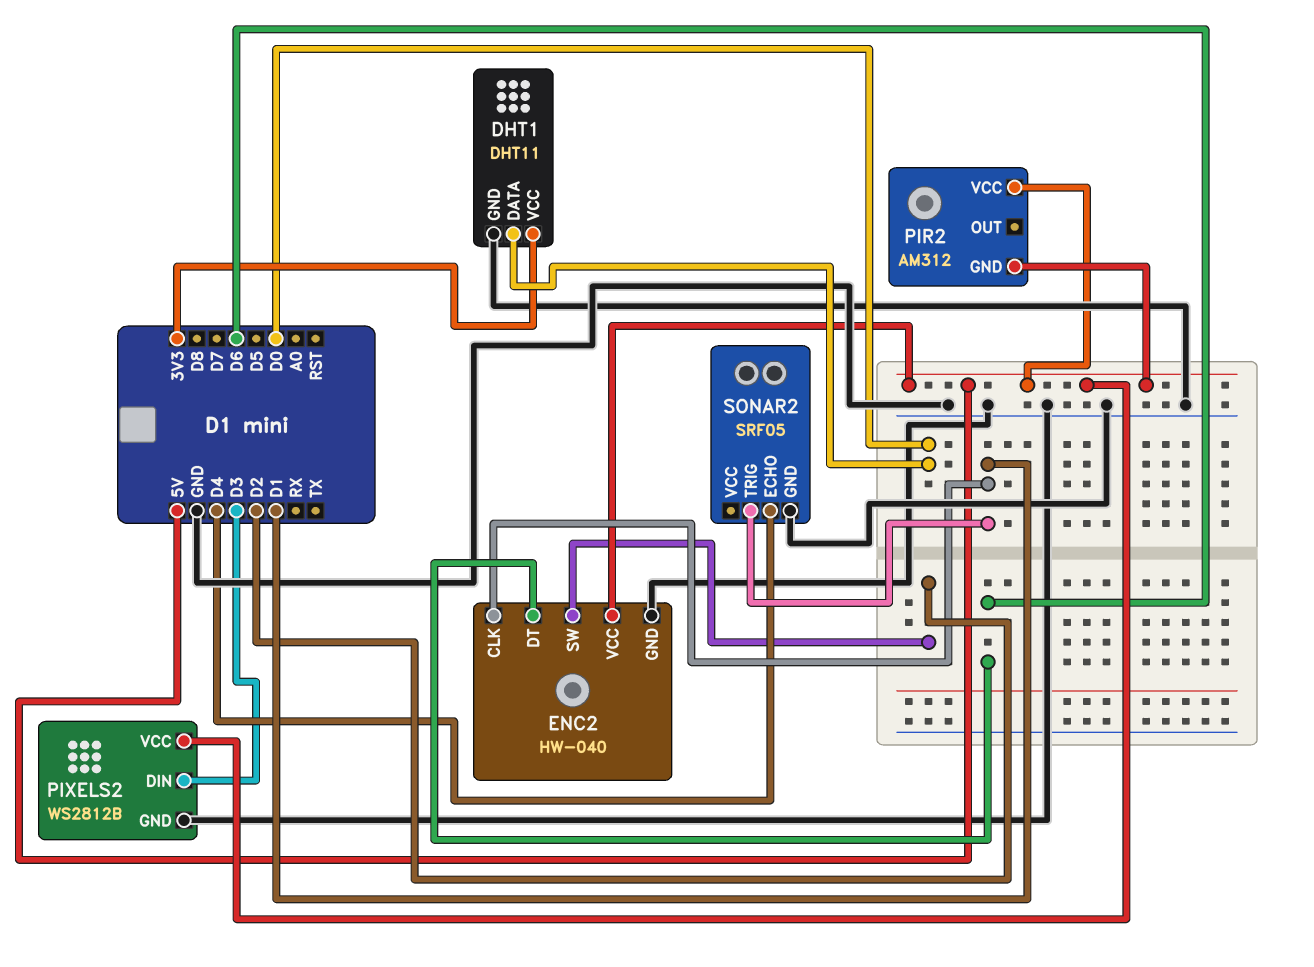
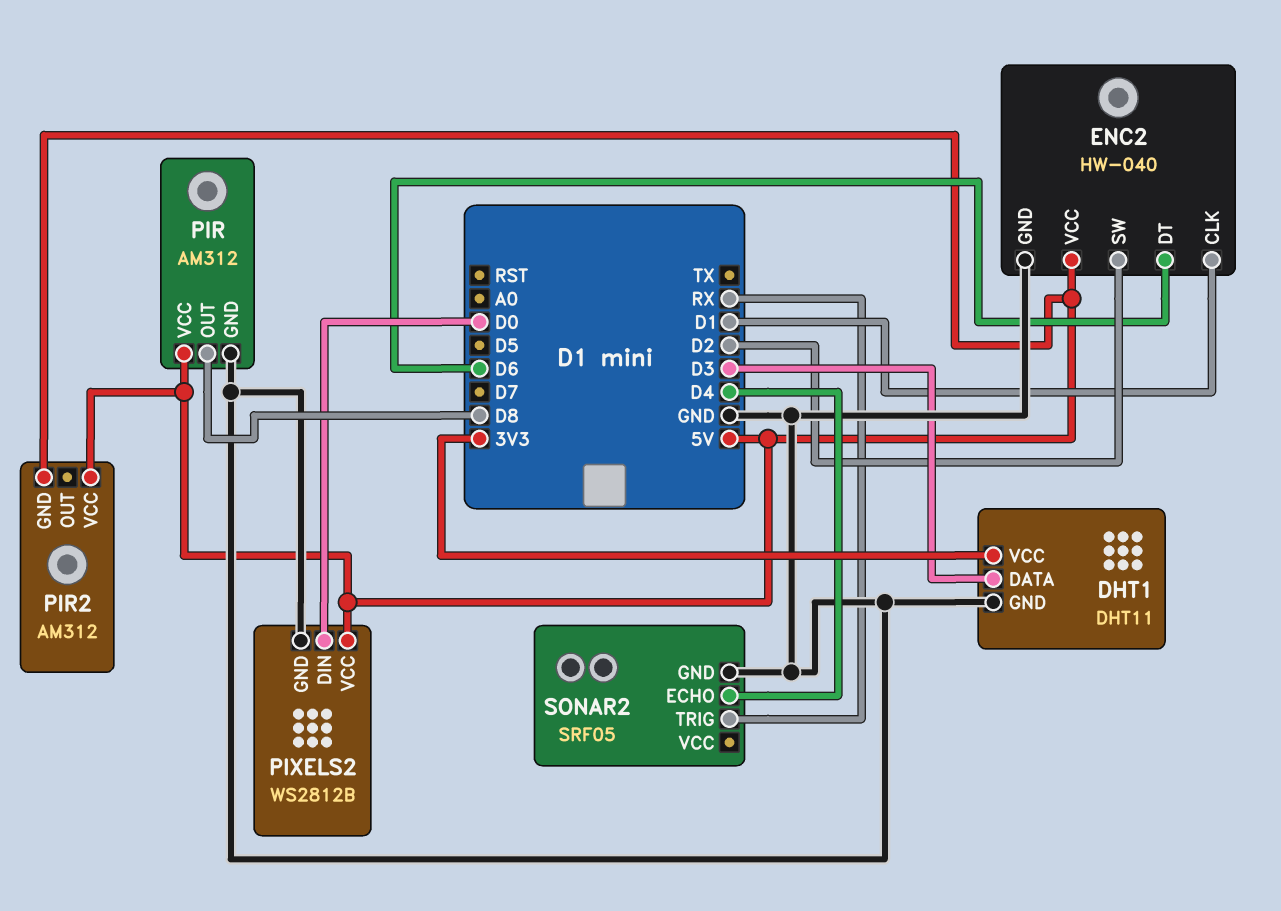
DHT1 pin DATA: D0 -> D3
PIR: none -> AM312
PIR pin GND: none -> GND
PIR pin OUT: none -> D8
PIR pin VCC: none -> 5V
PIXELS2 pin DIN: D3 -> D0
SONAR2 pin TRIG: D1 -> RX

